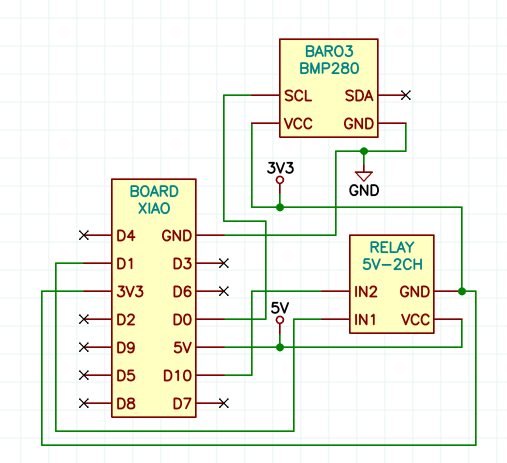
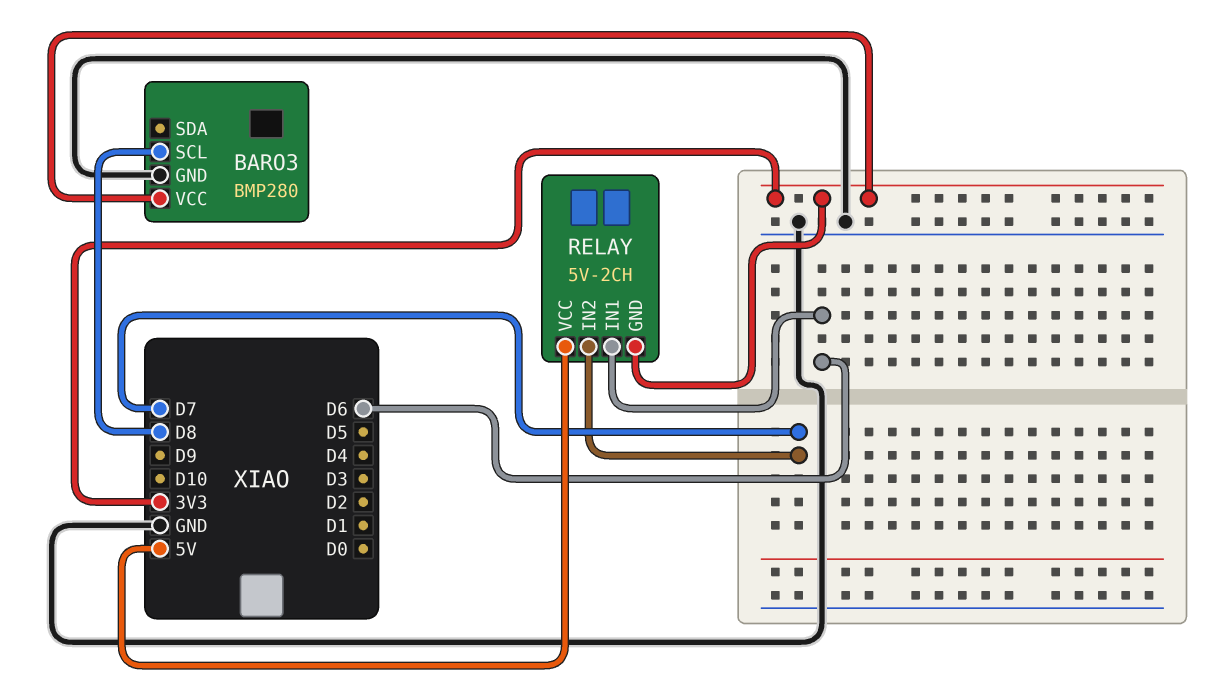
BARO3 pin SCL: D0 -> D8
RELAY pin IN1: D1 -> D6
RELAY pin IN2: D10 -> D7

